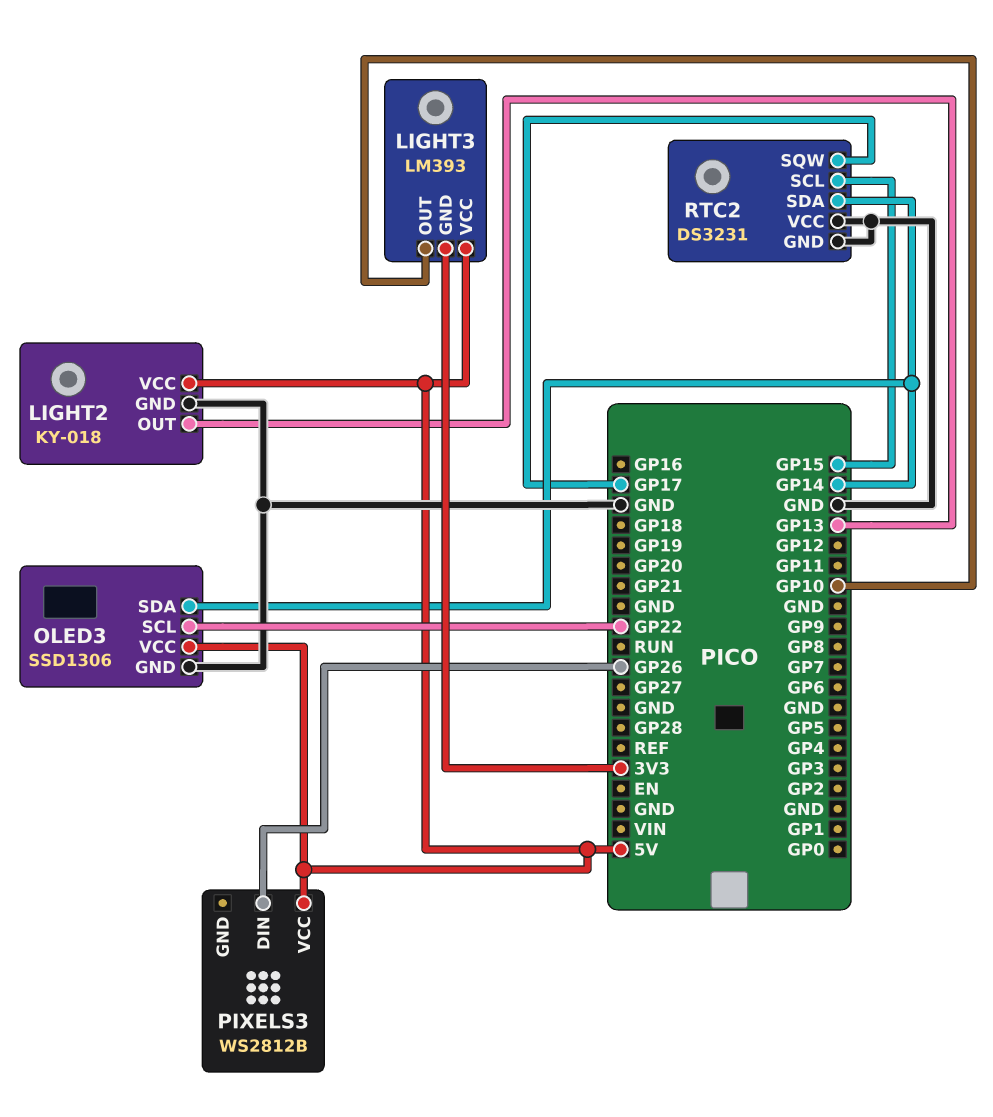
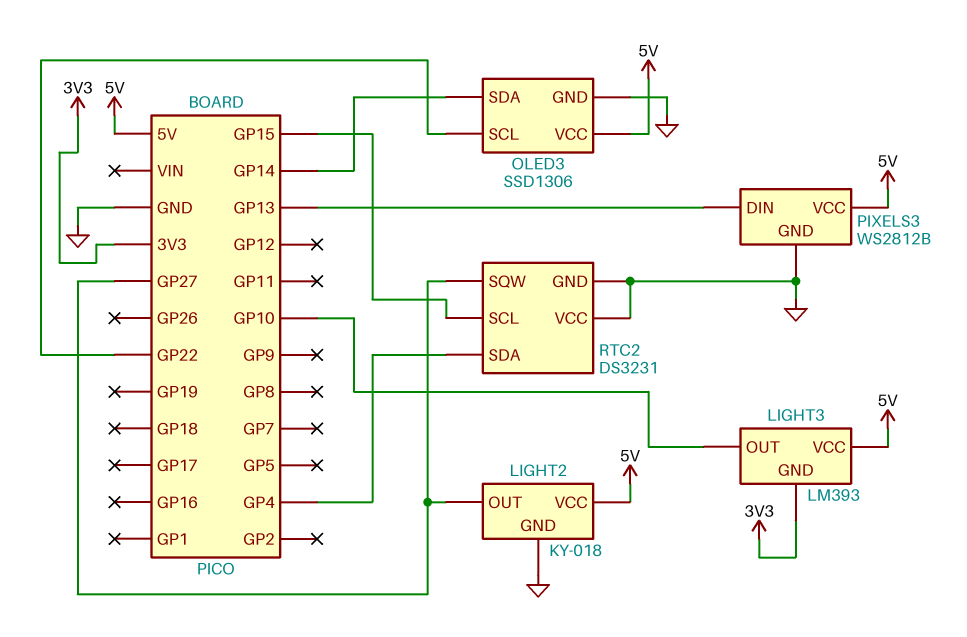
LIGHT2 pin OUT: GP13 -> GP27
PIXELS3 pin DIN: GP26 -> GP13
PIXELS3 pin GND: none -> GND
RTC2 pin SDA: GP14 -> GP4
RTC2 pin SQW: GP17 -> GP27

